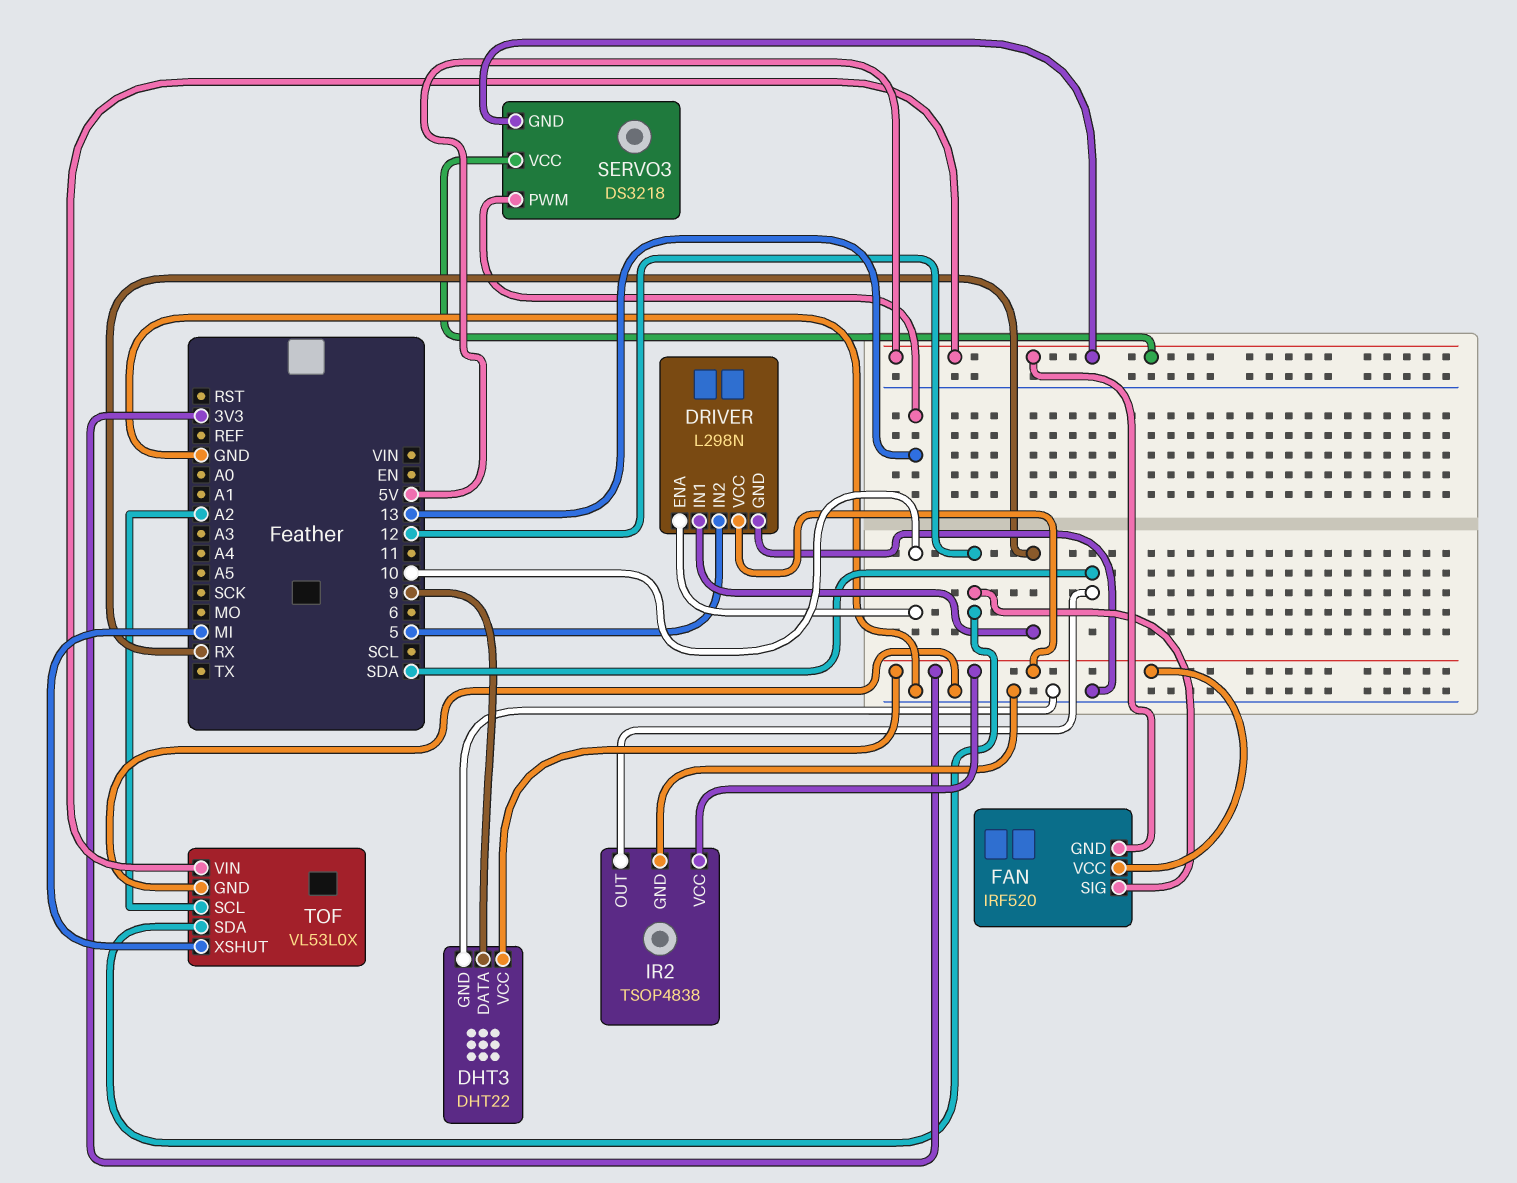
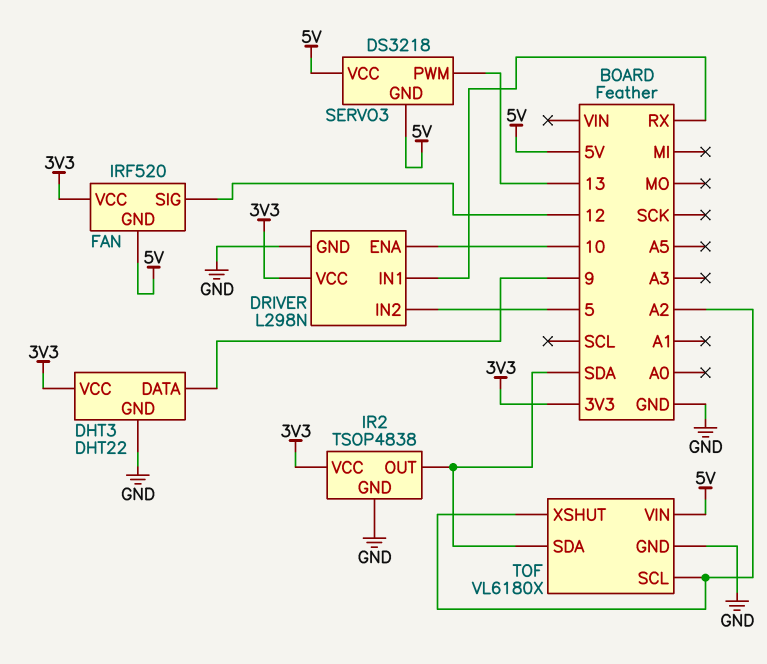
TOF: VL53L0X -> VL6180X
TOF pin SDA: 12 -> SDA
TOF pin XSHUT: MI -> A2

